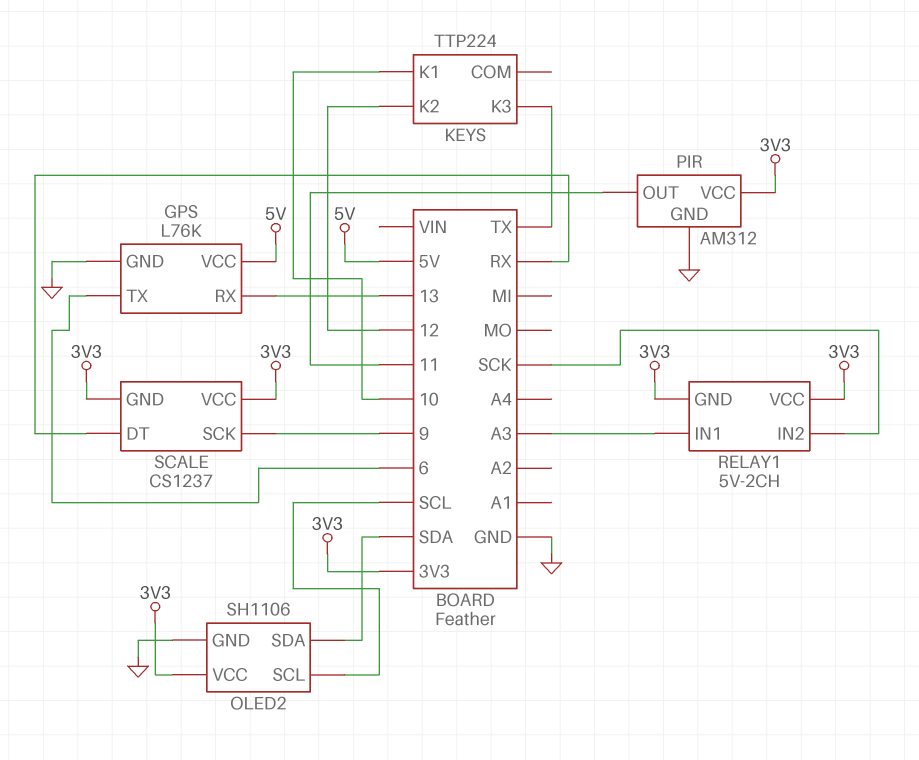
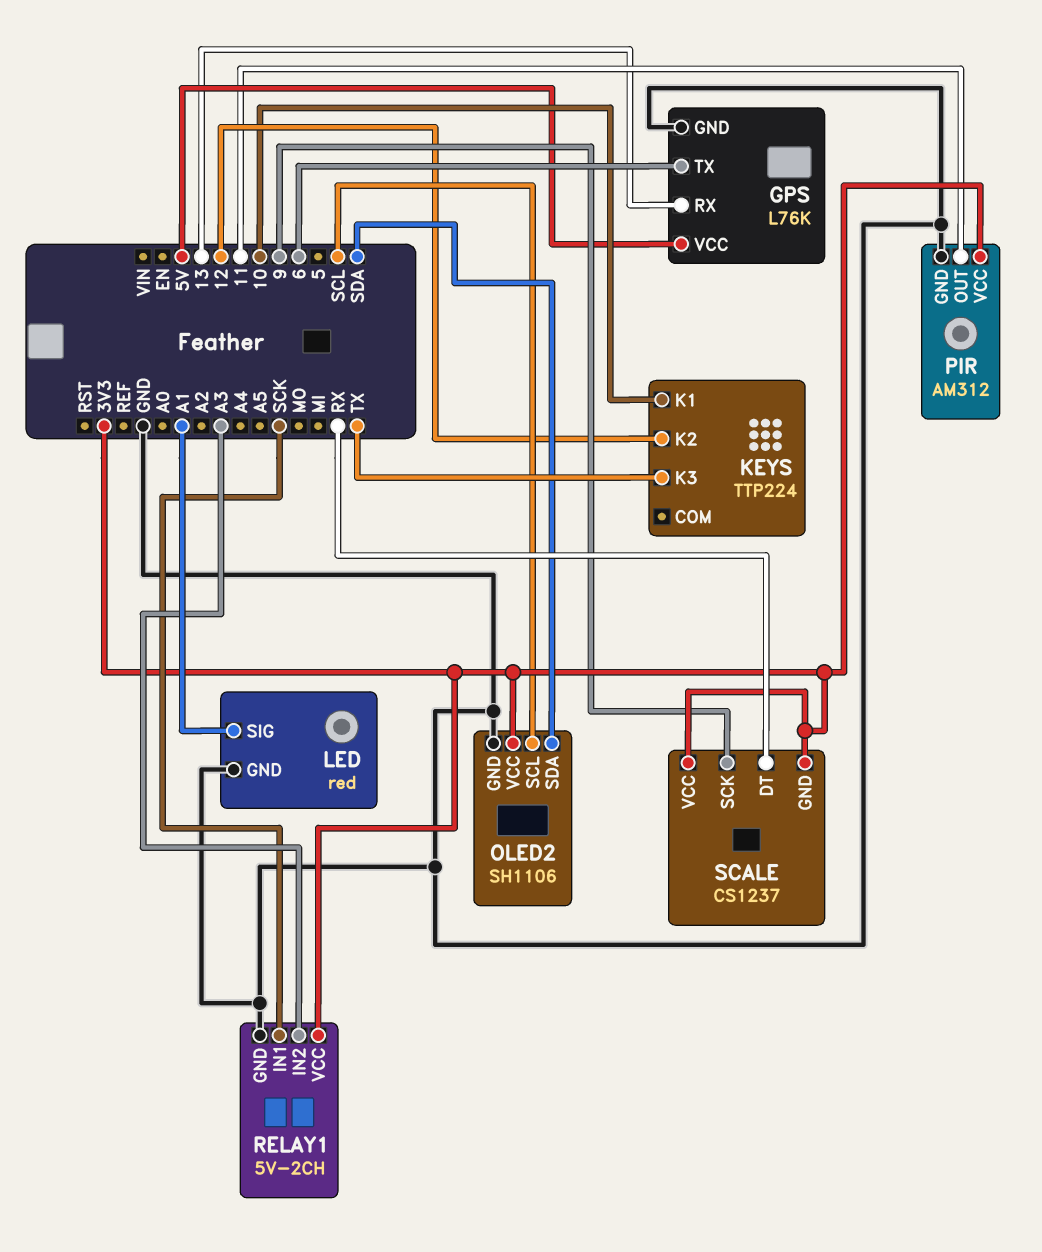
LED: none -> red
LED pin GND: none -> GND
LED pin SIG: none -> A1
RELAY1 pin GND: 3V3 -> GND
RELAY1 pin IN1: A3 -> SCK
RELAY1 pin IN2: SCK -> A3

